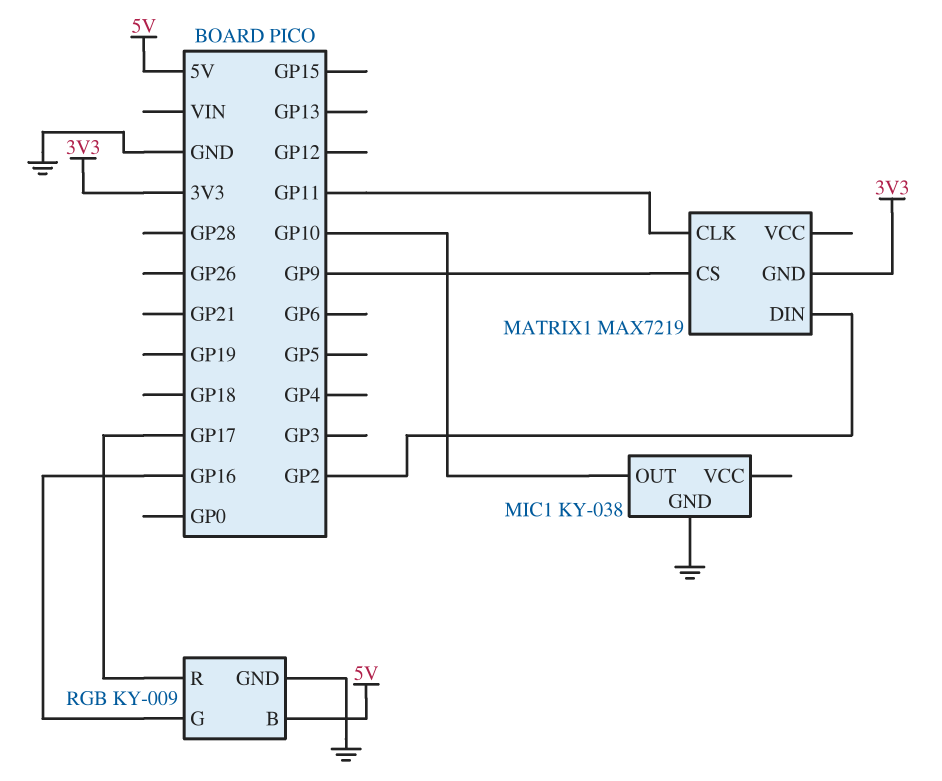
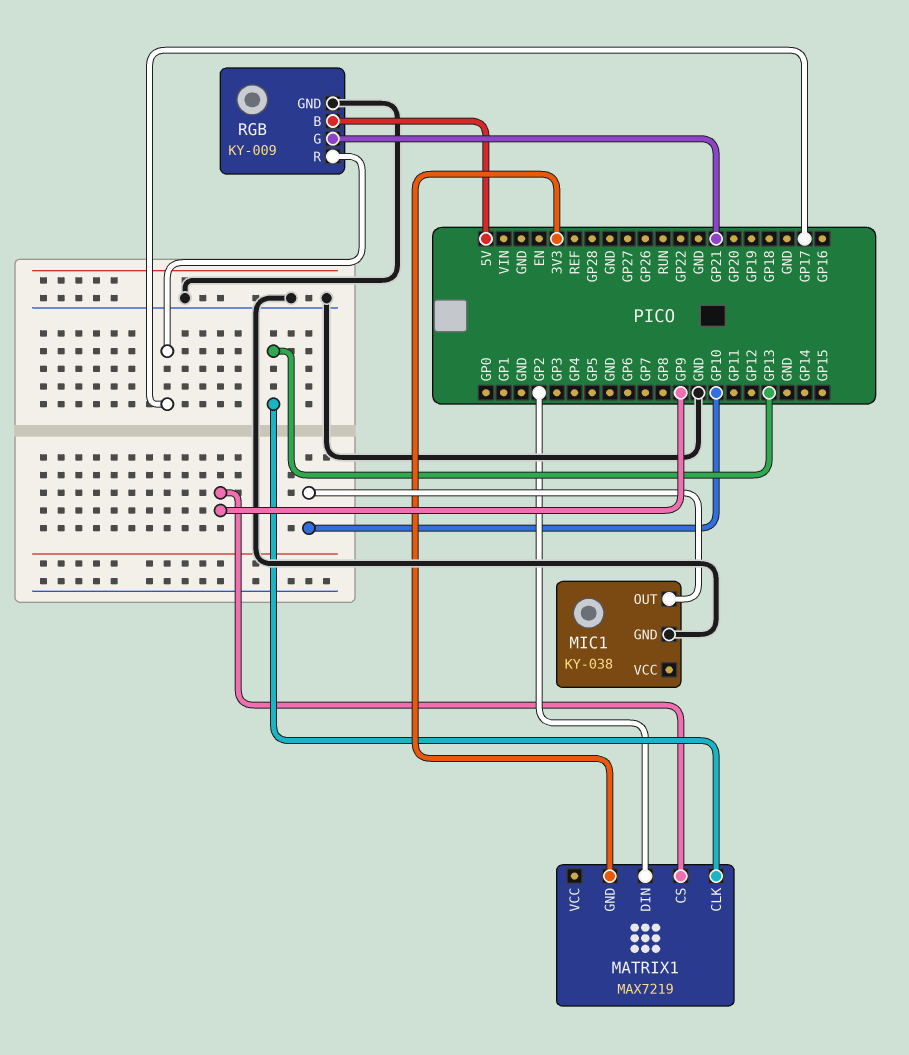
MATRIX1 pin CLK: GP11 -> GP13
RGB pin G: GP16 -> GP21

